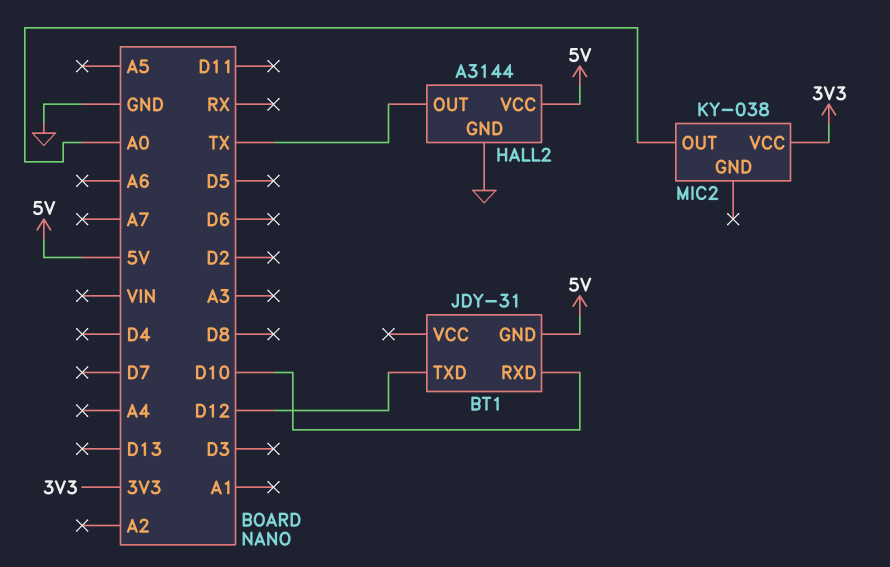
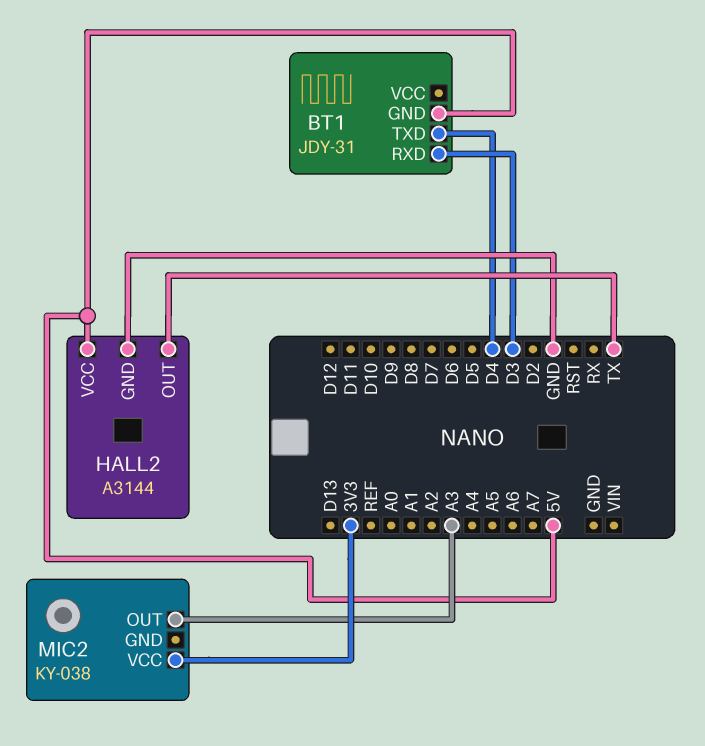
BT1 pin RXD: D10 -> D3
BT1 pin TXD: D12 -> D4
MIC2 pin OUT: A0 -> A3

